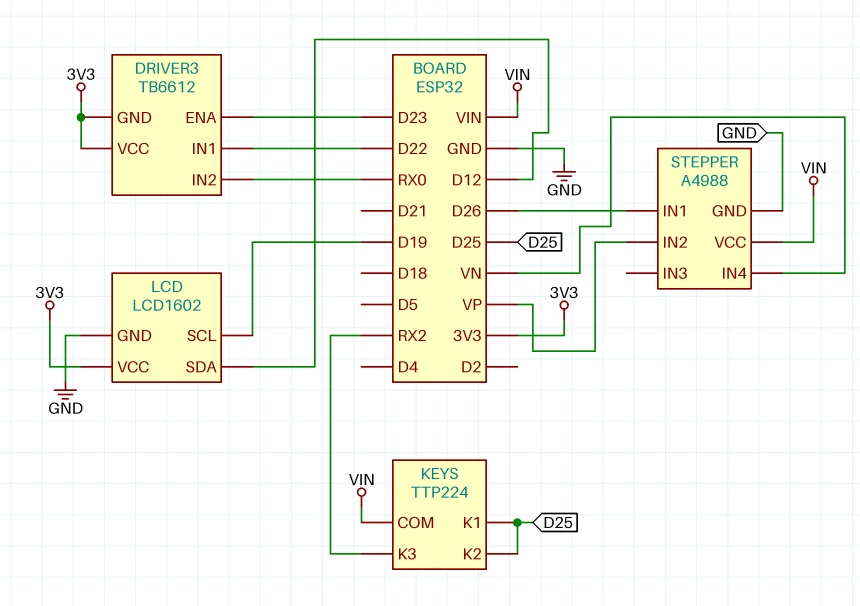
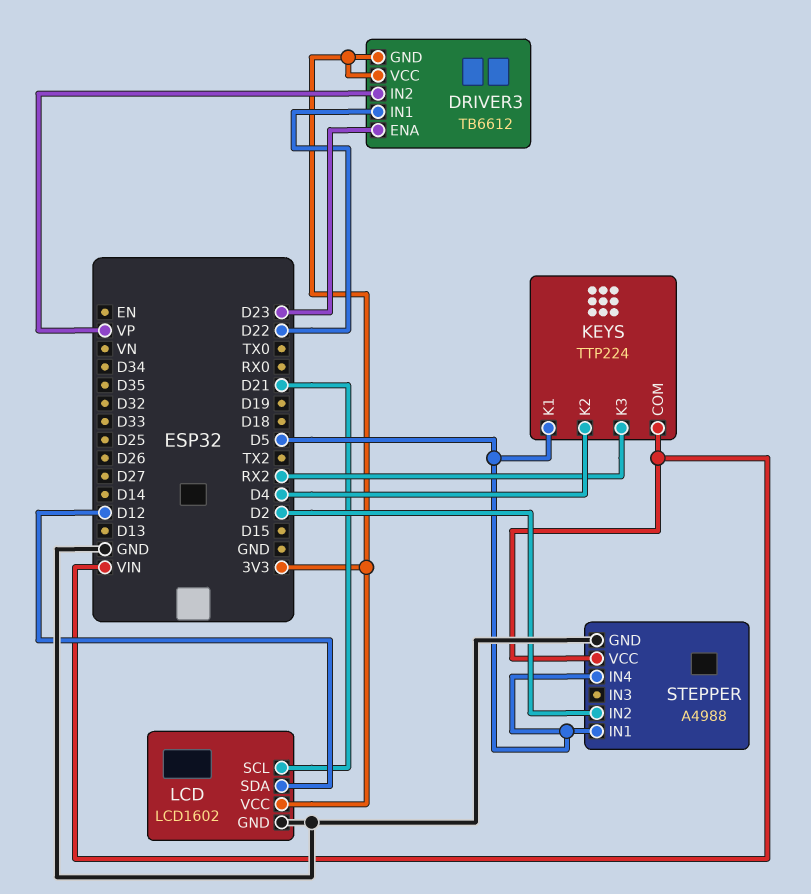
DRIVER3 pin IN2: RX0 -> VP
KEYS pin K1: D25 -> D5
KEYS pin K2: D25 -> D4
LCD pin SCL: D19 -> D21
STEPPER pin IN1: D26 -> D5
STEPPER pin IN2: VP -> D2
STEPPER pin IN4: VN -> D5

